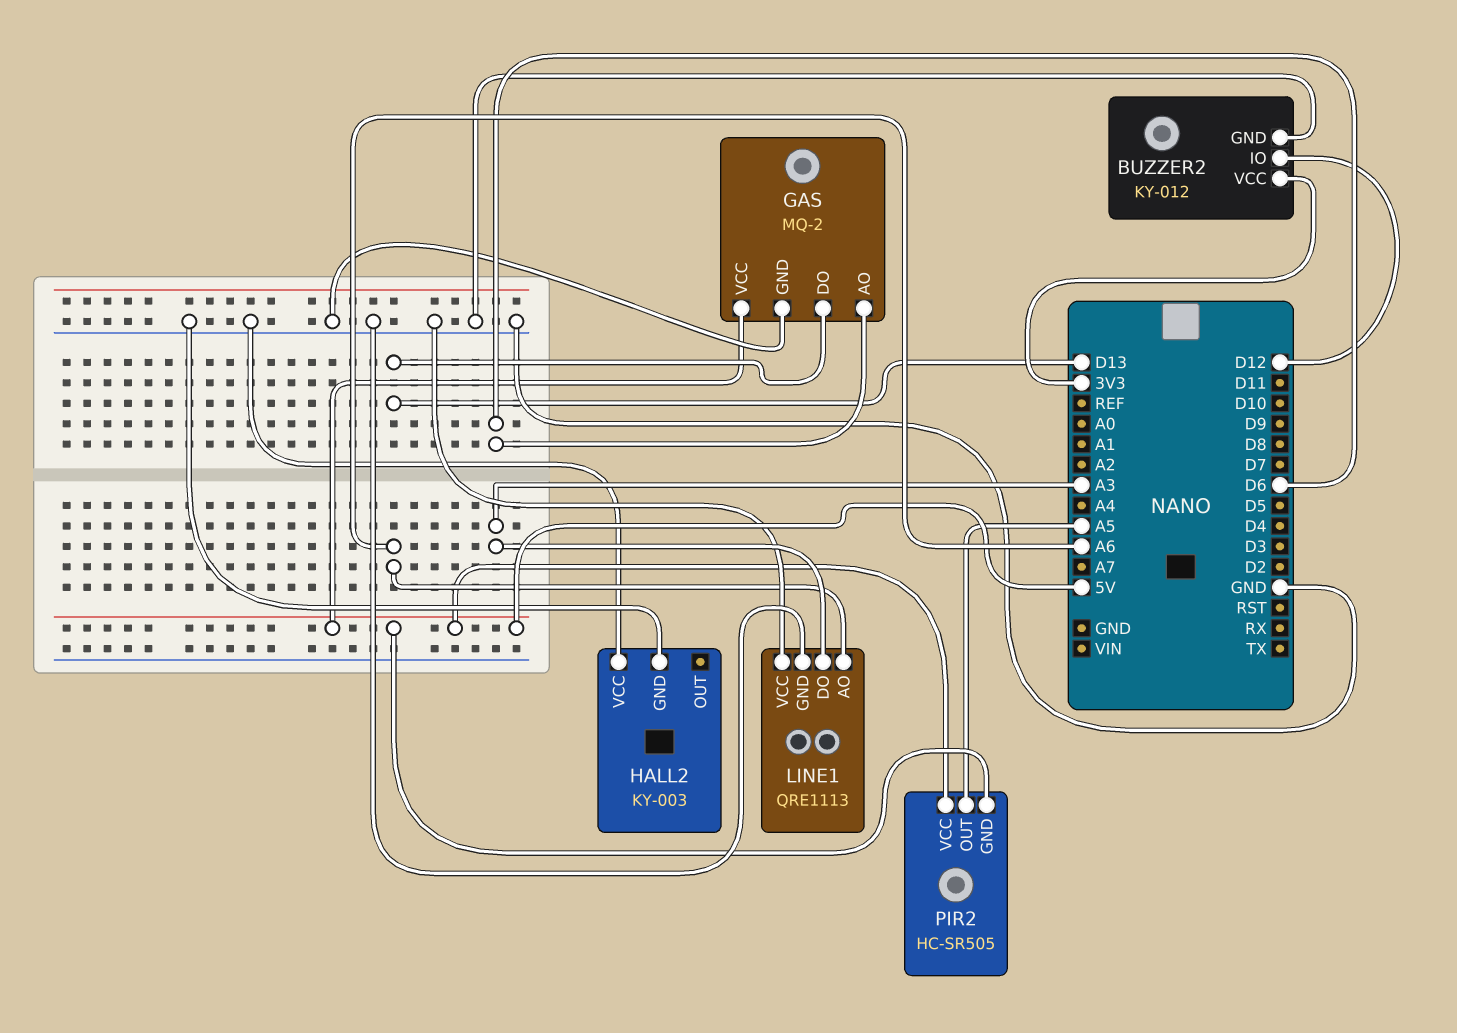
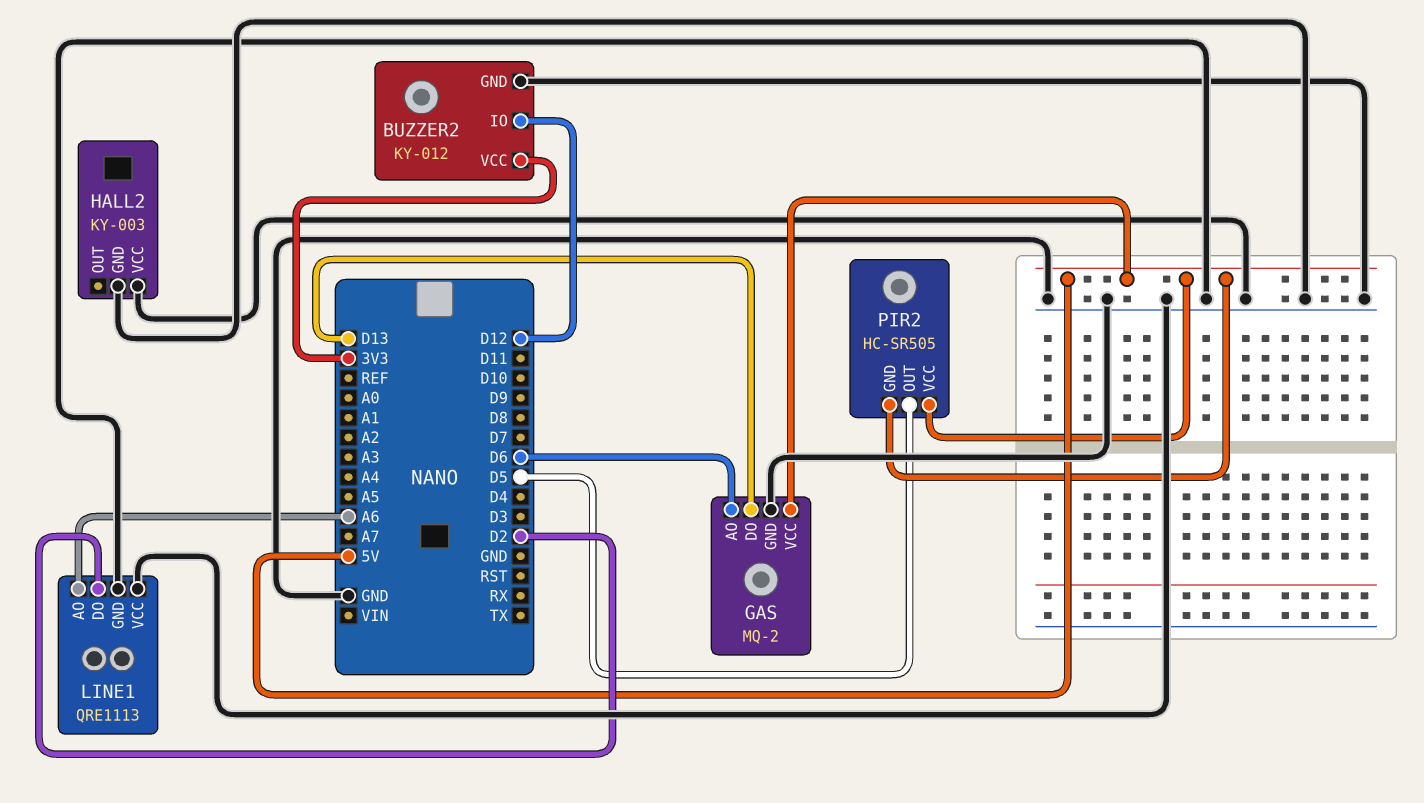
LINE1 pin DO: A3 -> D2
PIR2 pin OUT: A5 -> D5

